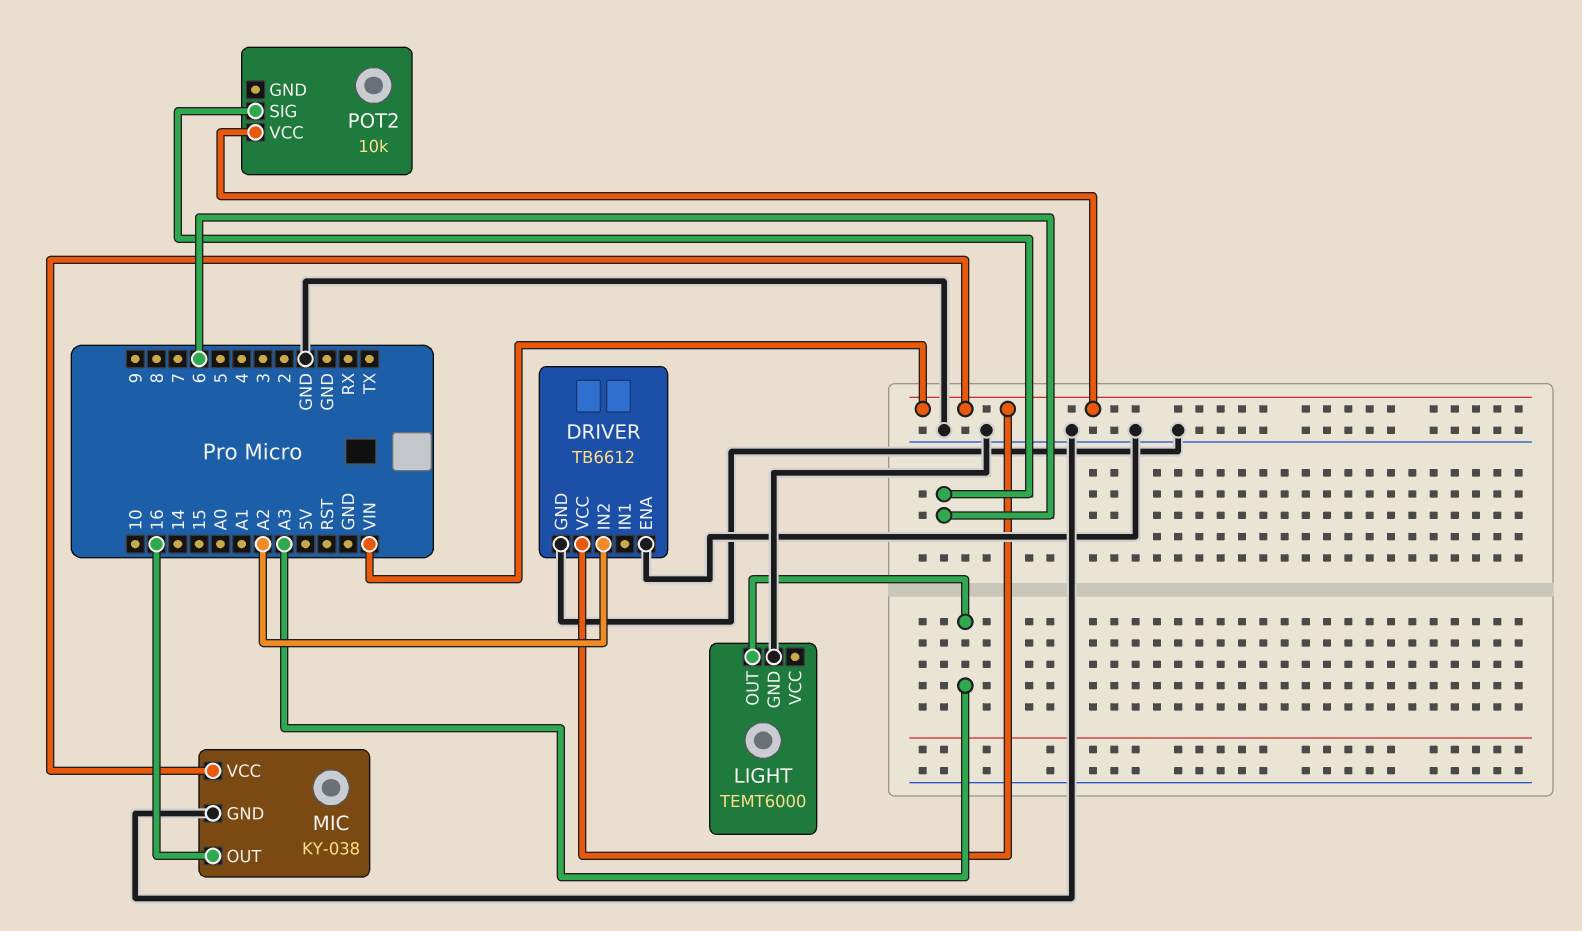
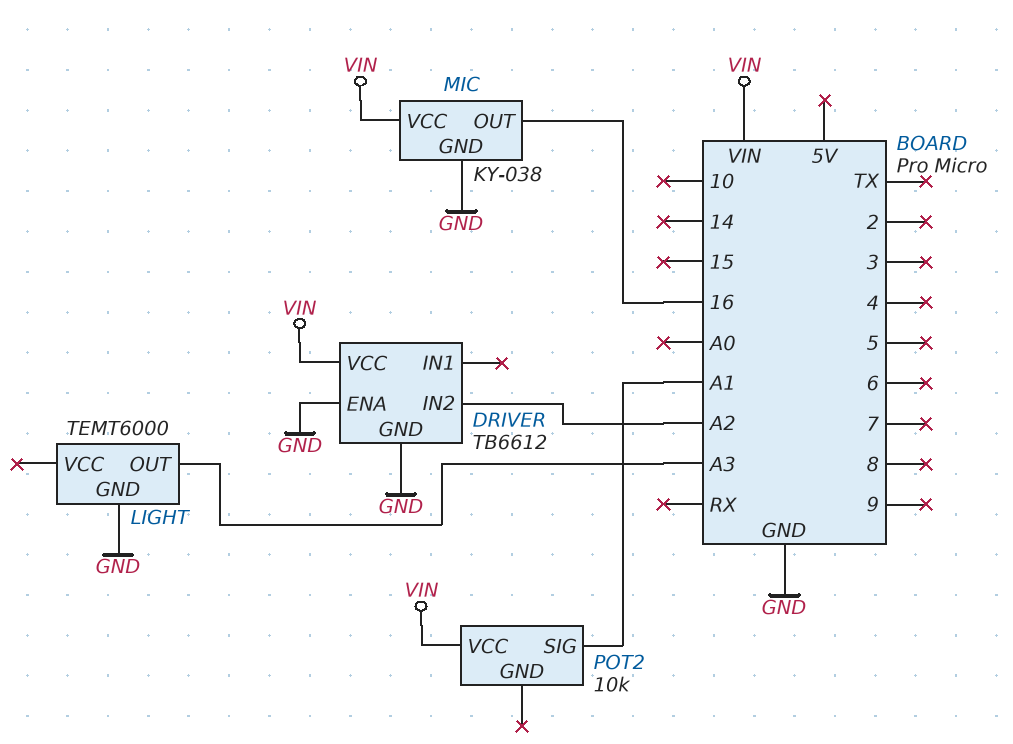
POT2 pin SIG: 6 -> A1

